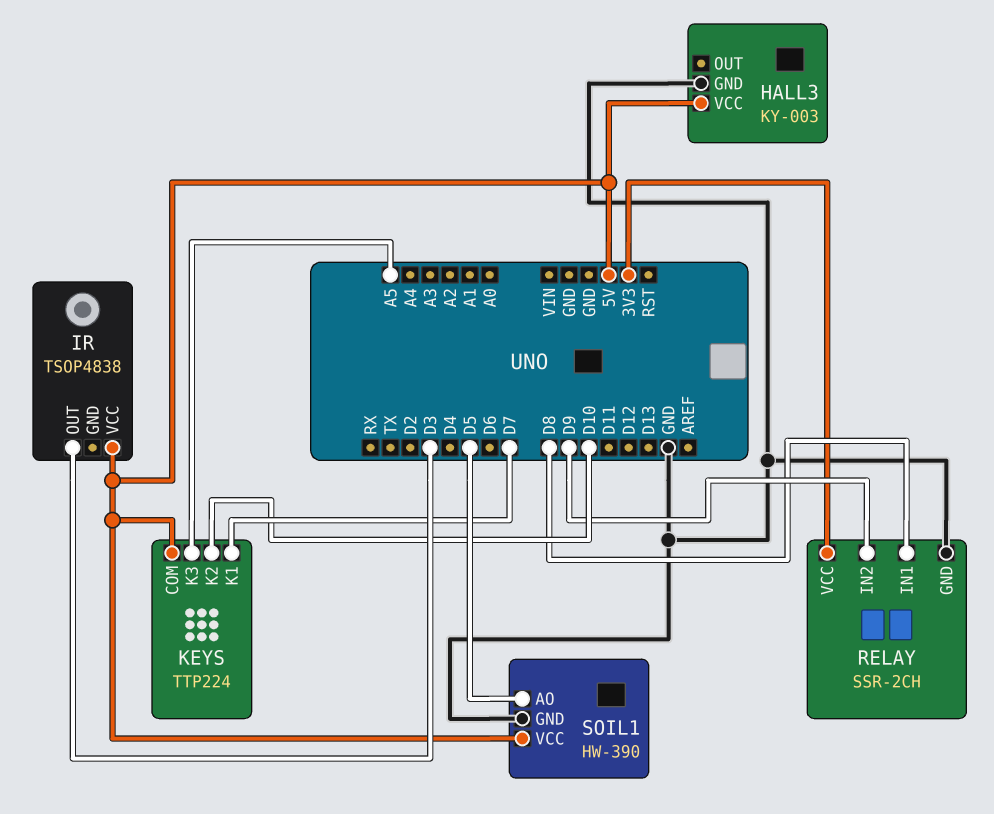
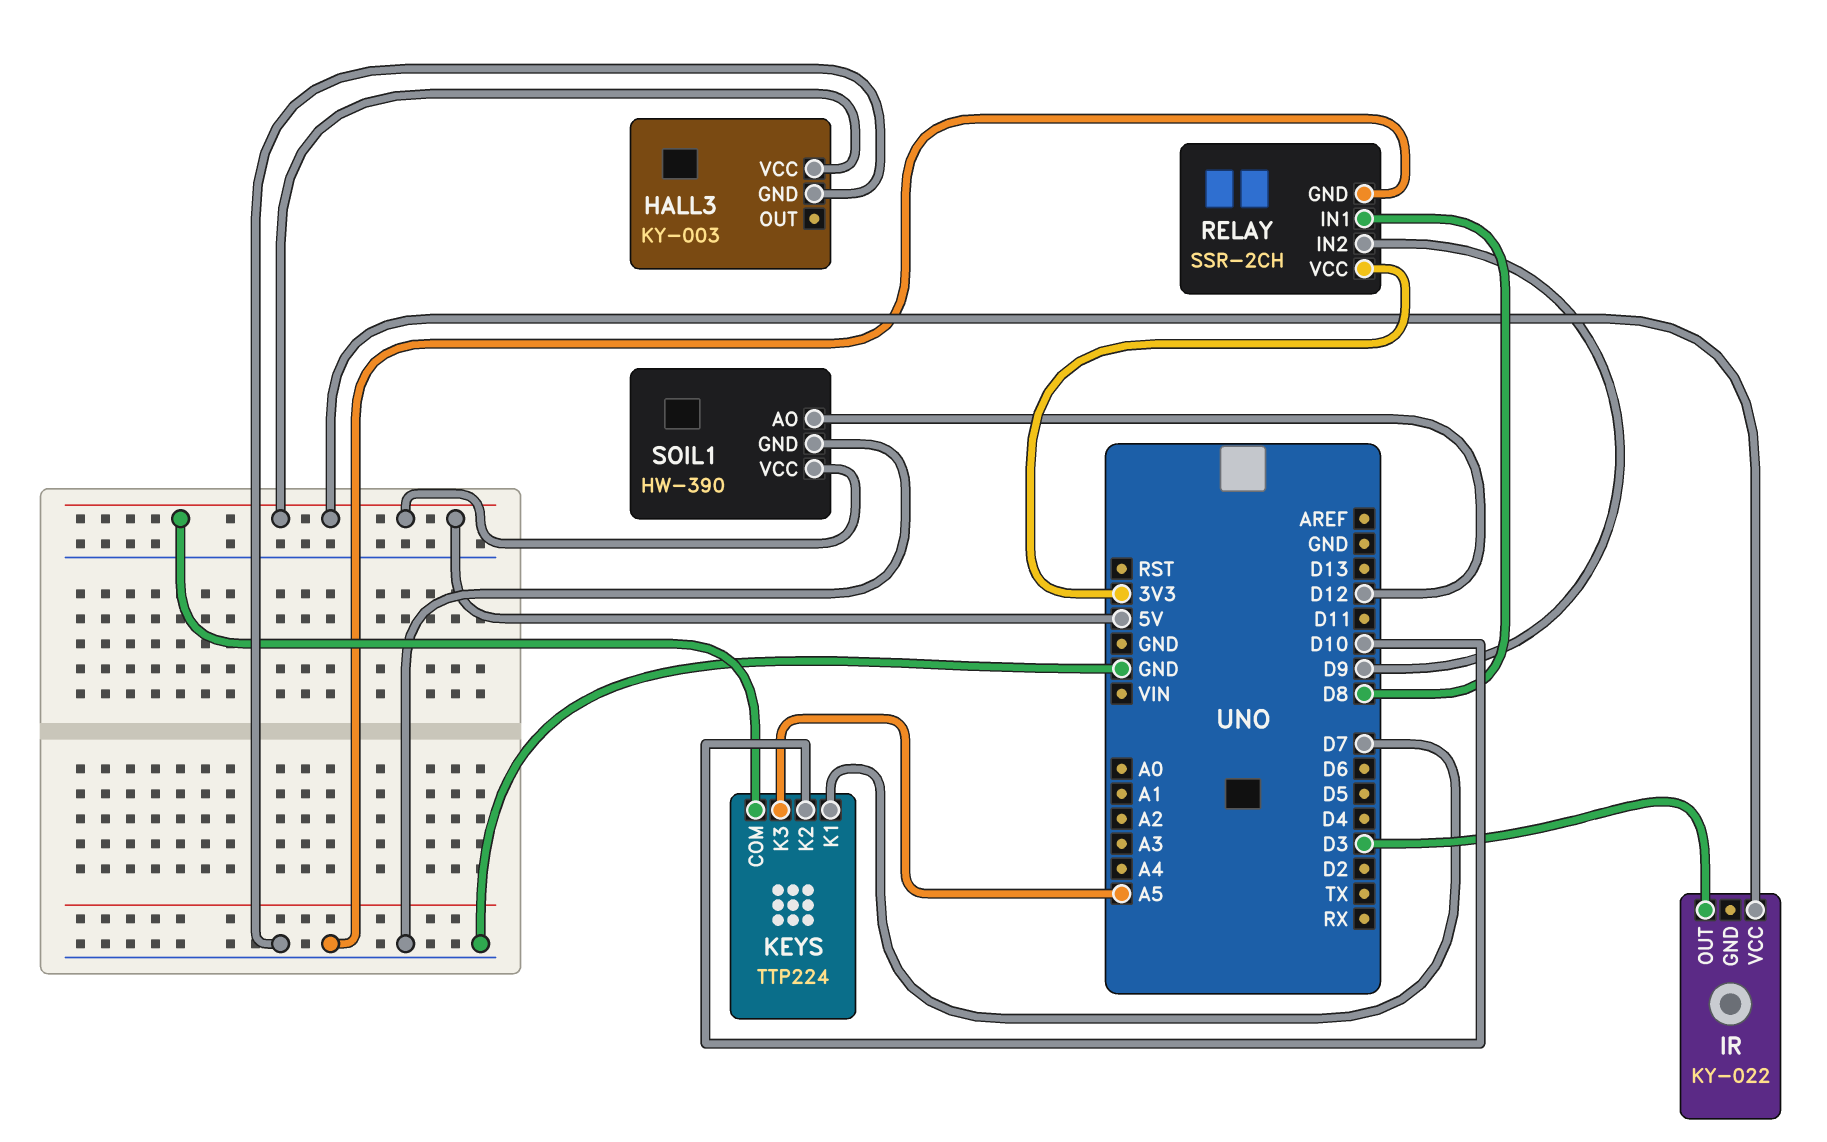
IR: TSOP4838 -> KY-022
SOIL1 pin AO: D5 -> D12

